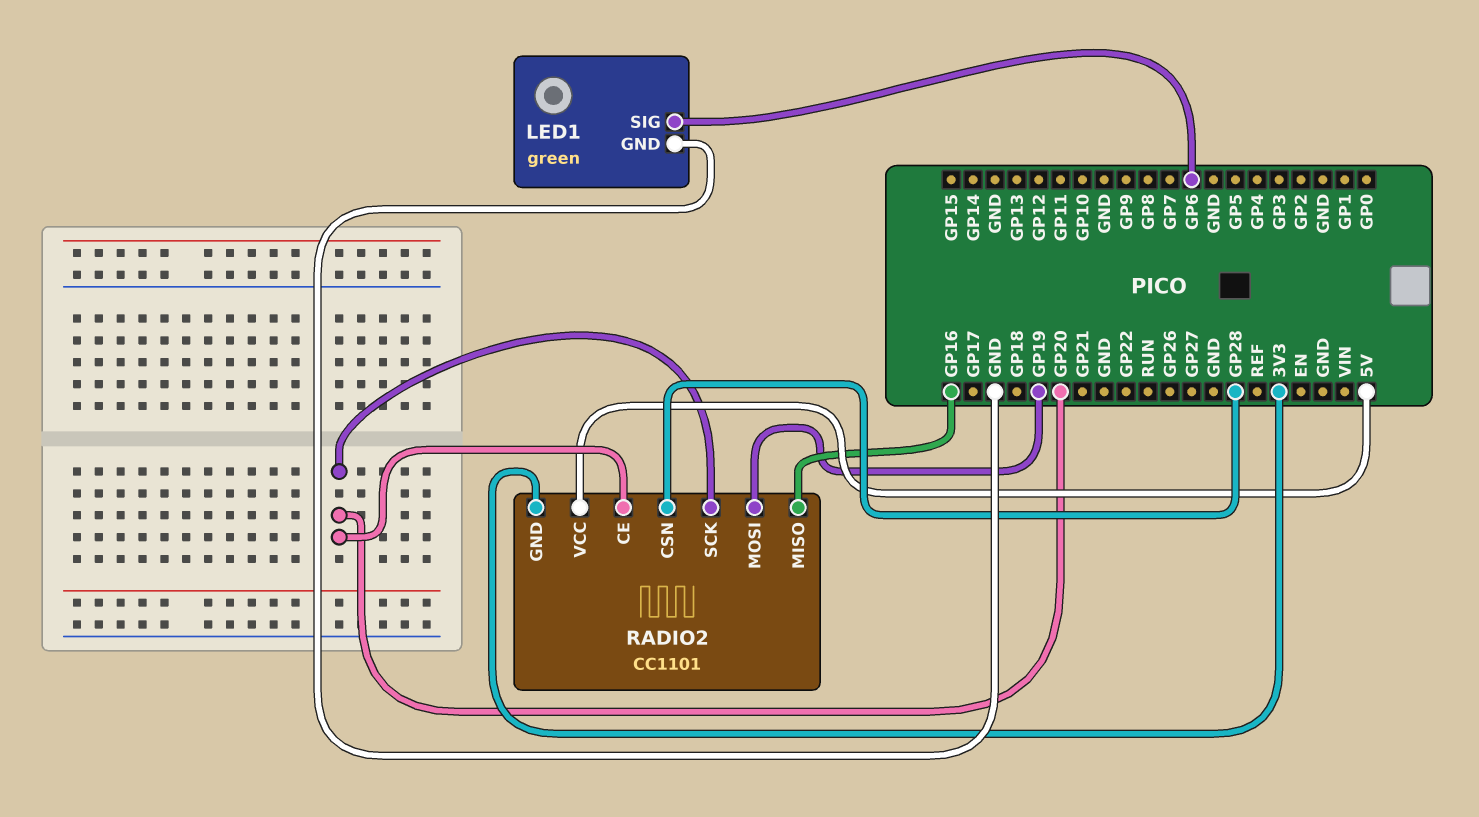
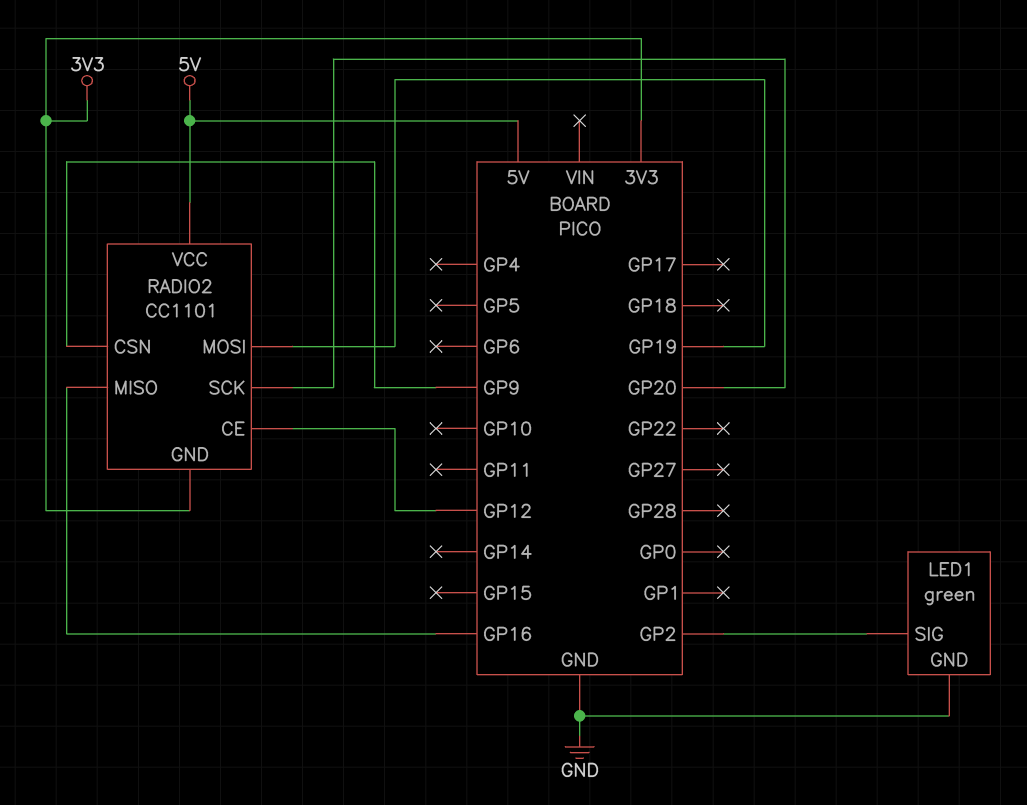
LED1 pin SIG: GP6 -> GP2
RADIO2 pin CE: GP20 -> GP12
RADIO2 pin CSN: GP28 -> GP9

